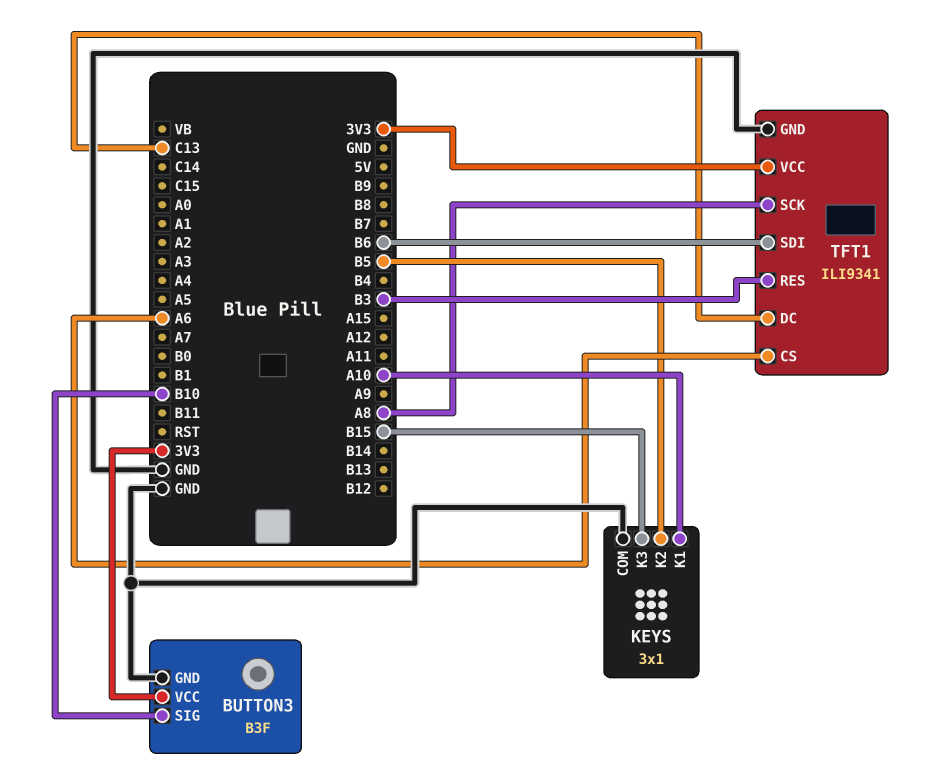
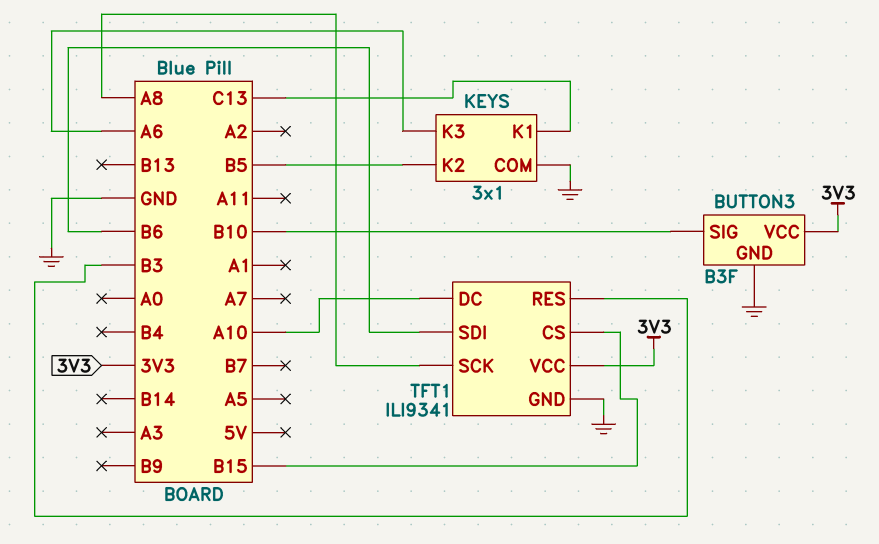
KEYS pin K1: A10 -> C13
KEYS pin K3: B15 -> A6
TFT1 pin CS: A6 -> B15
TFT1 pin DC: C13 -> A10

